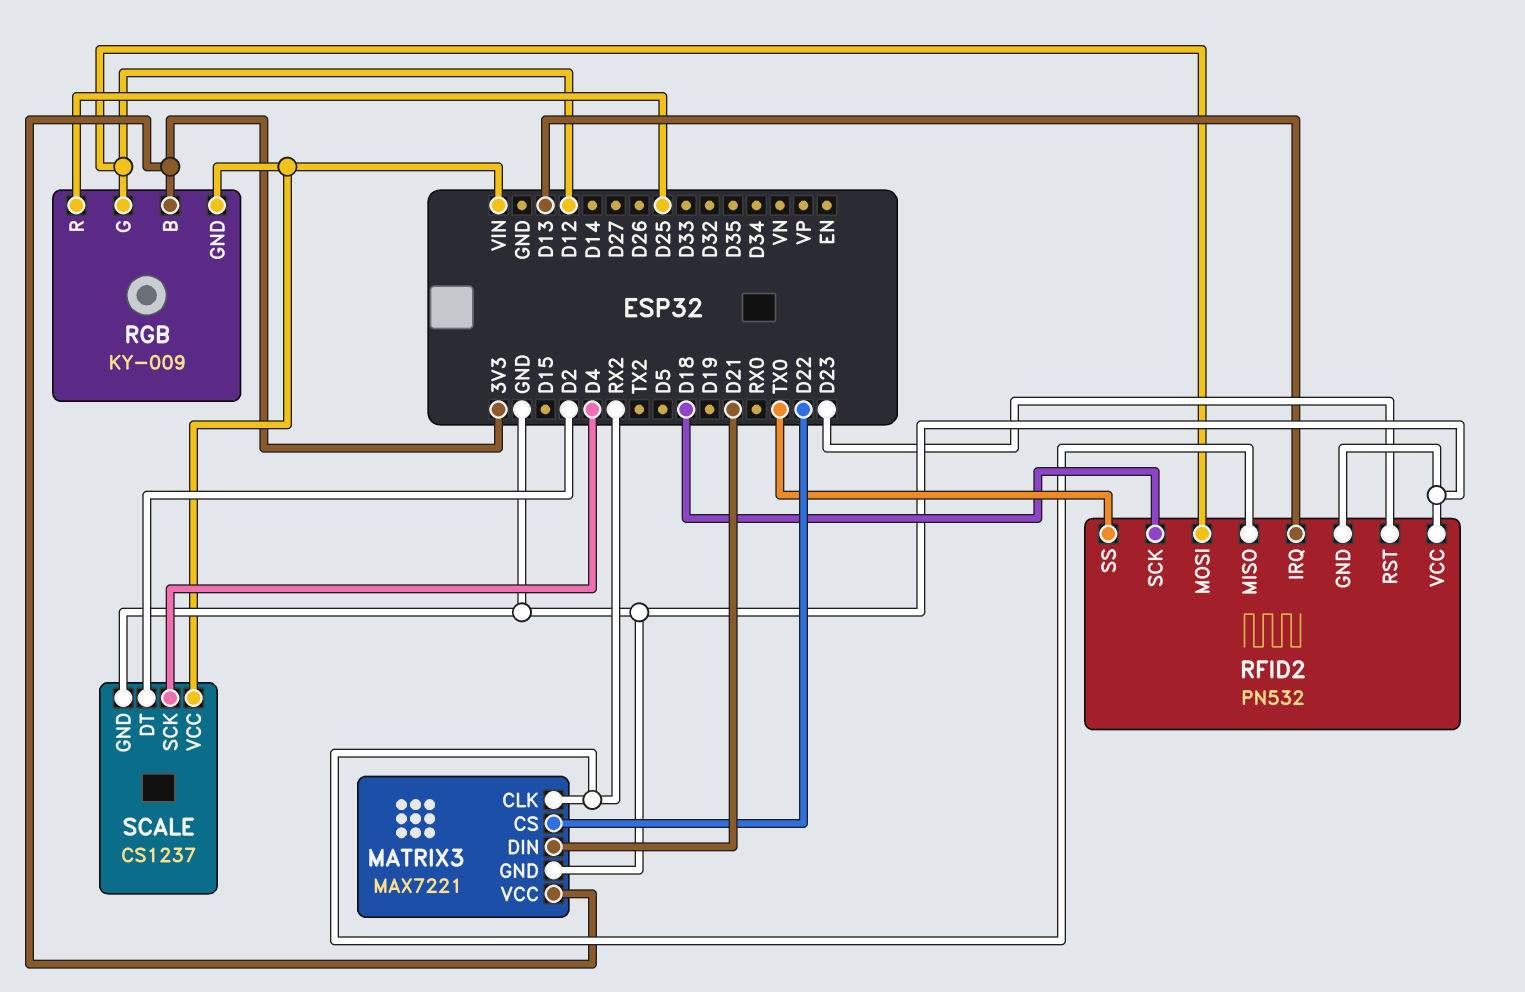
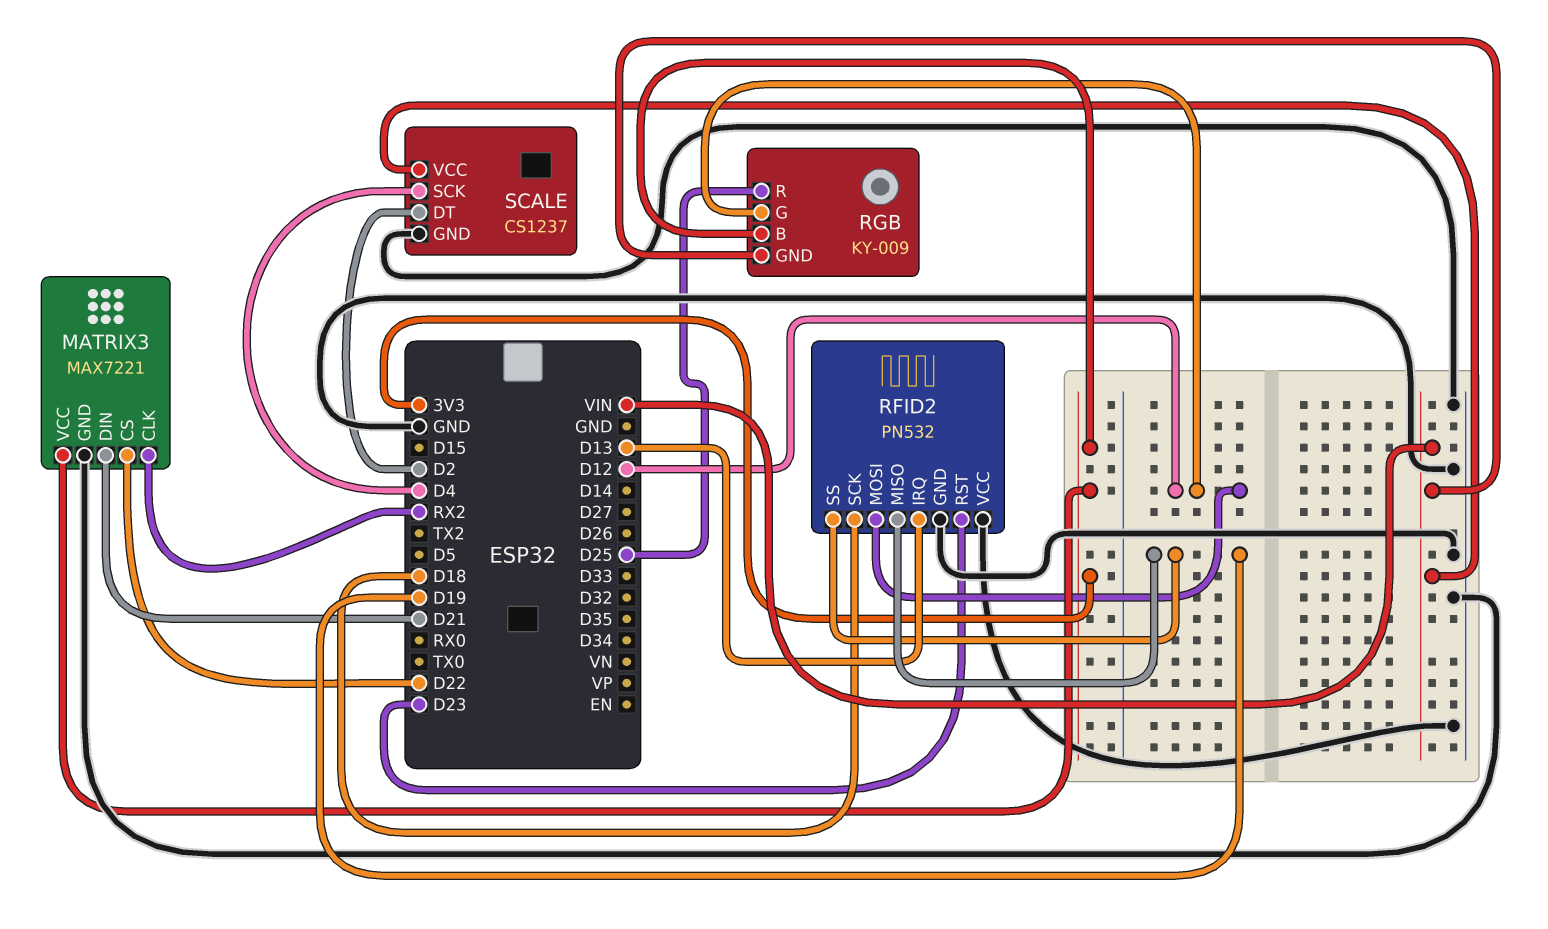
RFID2 pin MISO: RX2 -> D19
RFID2 pin SS: TX0 -> D19

